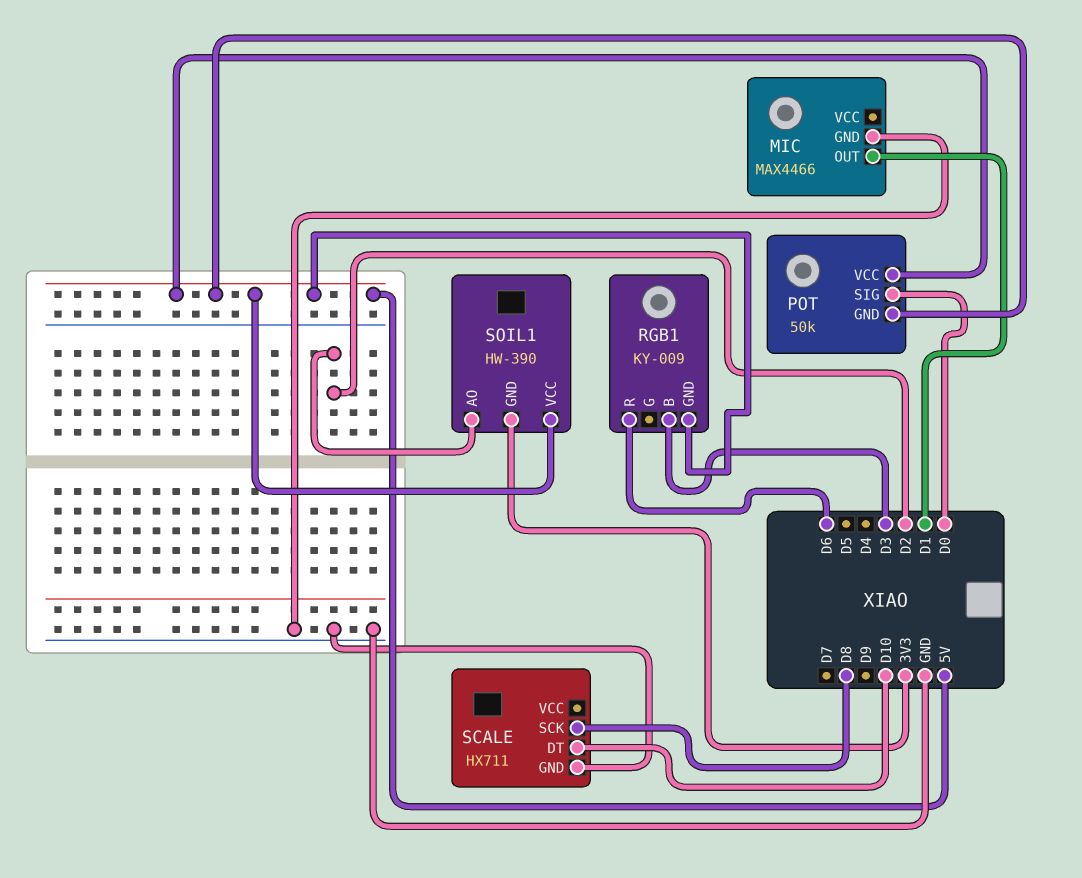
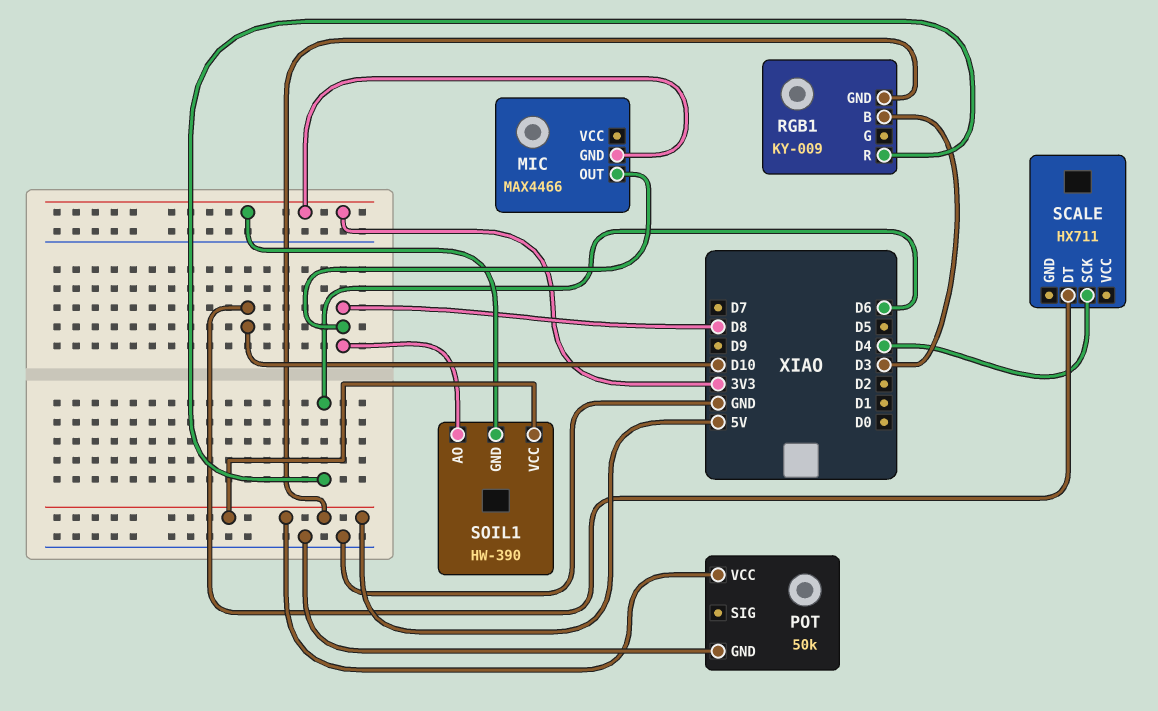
MIC pin GND: GND -> 3V3
MIC pin OUT: D1 -> D8
POT pin GND: 5V -> GND
POT pin SIG: D0 -> none
SCALE pin GND: GND -> none
SCALE pin SCK: D8 -> D4
SOIL1 pin AO: D2 -> D8

